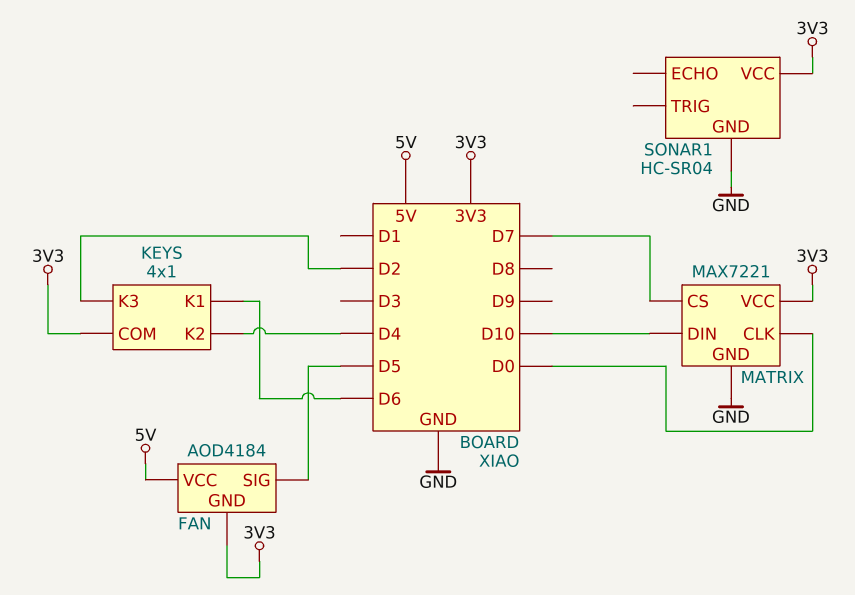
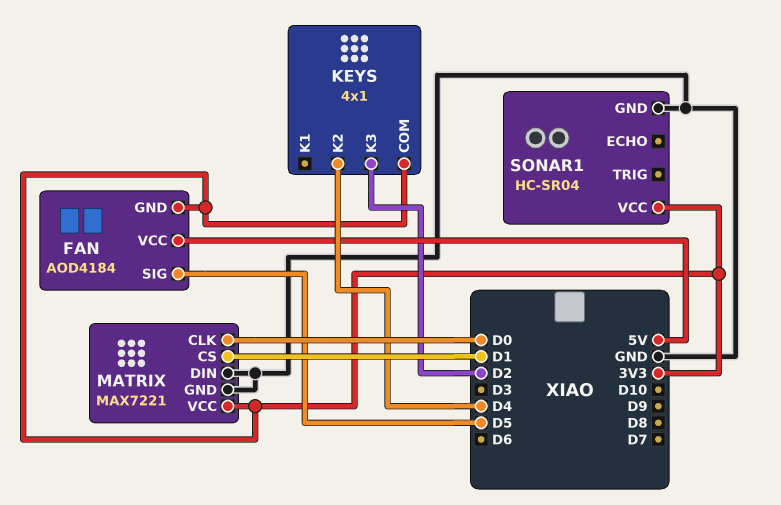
KEYS pin K1: D6 -> none
MATRIX pin CS: D7 -> D1
MATRIX pin DIN: D10 -> GND

